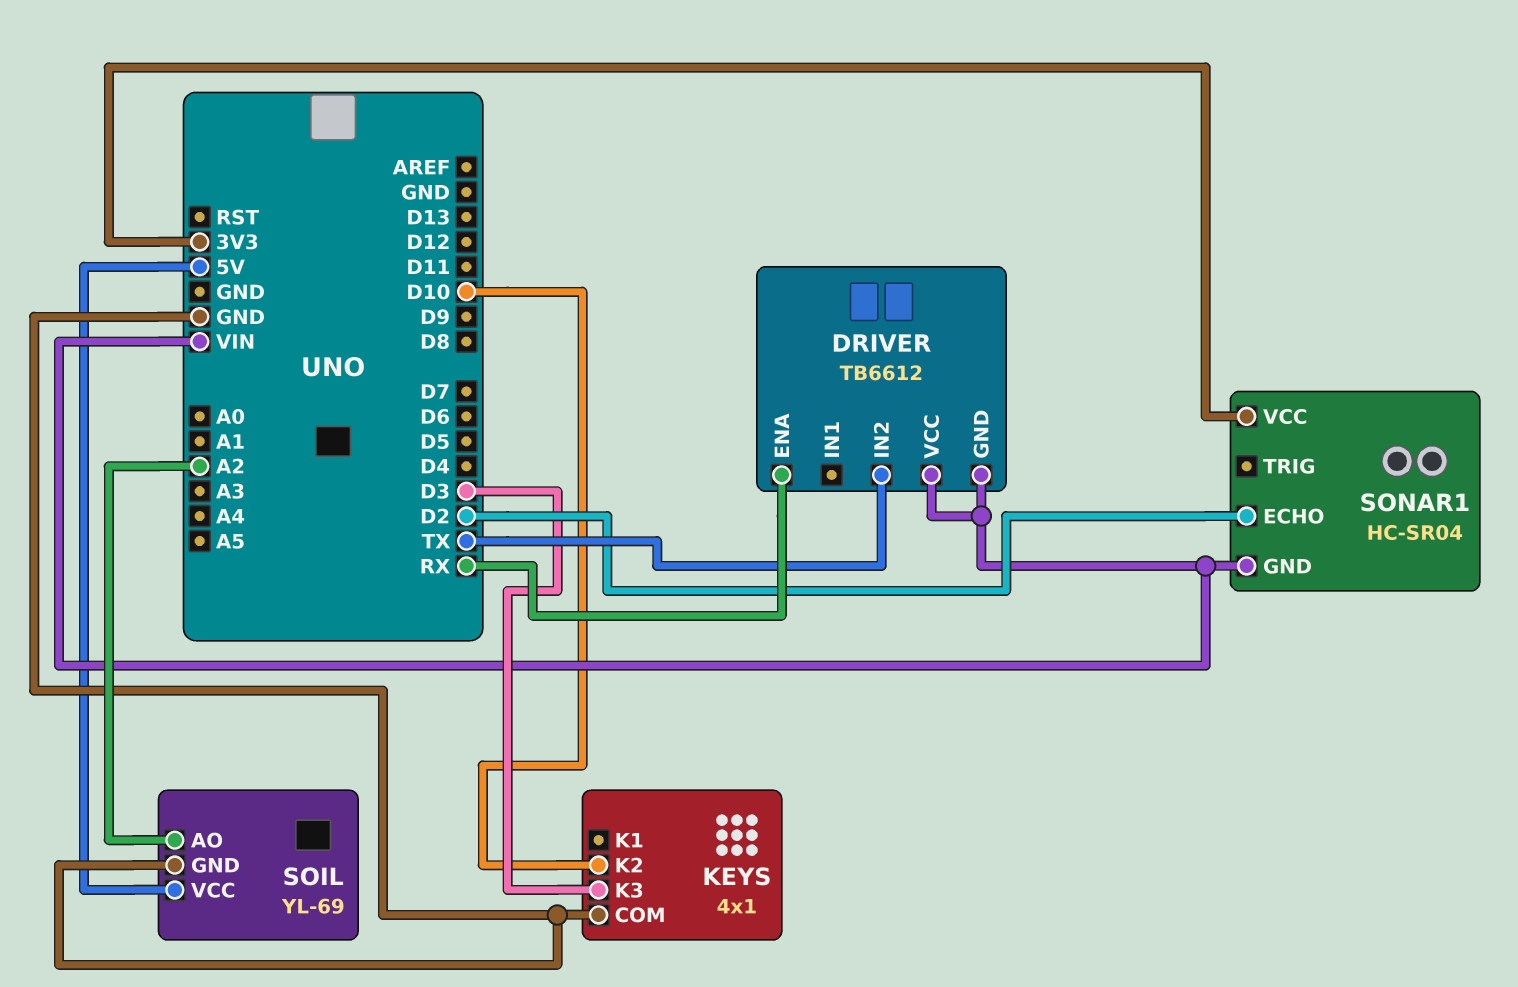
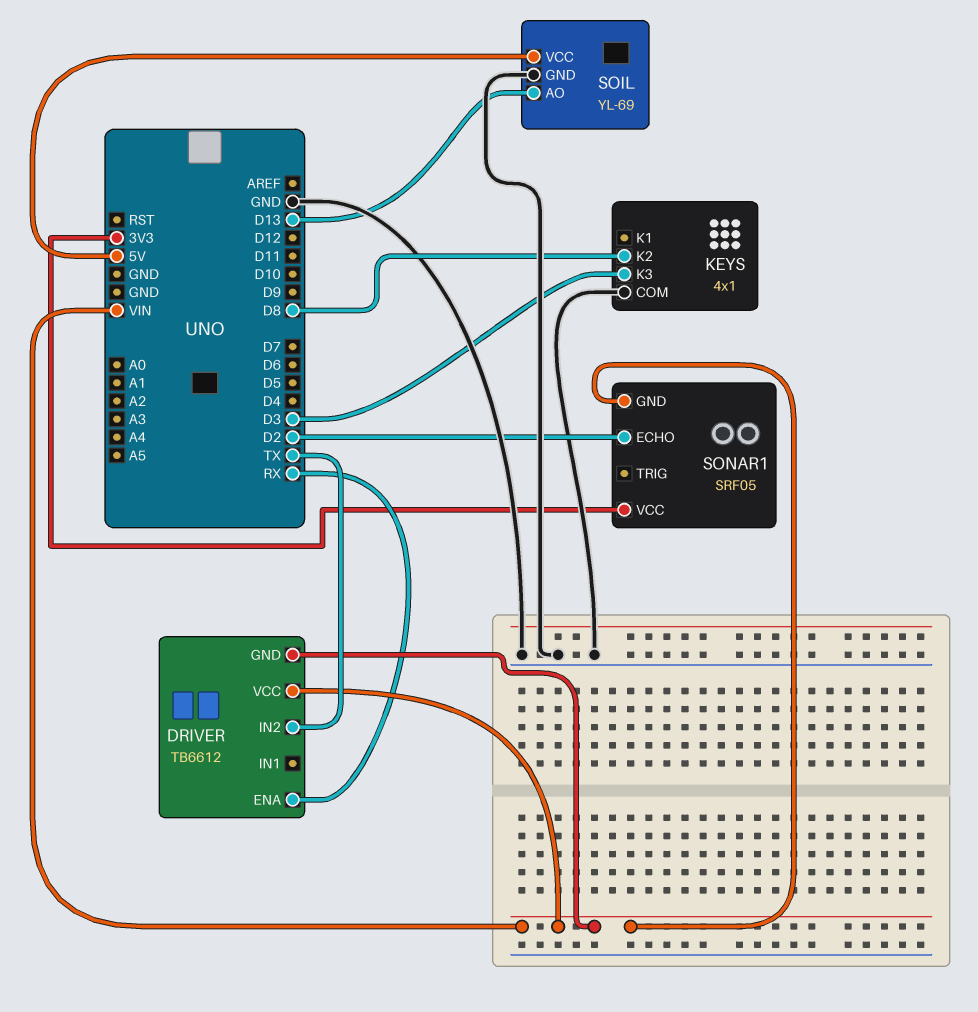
KEYS pin K2: D10 -> D8
SOIL pin AO: A2 -> D13
SONAR1: HC-SR04 -> SRF05

